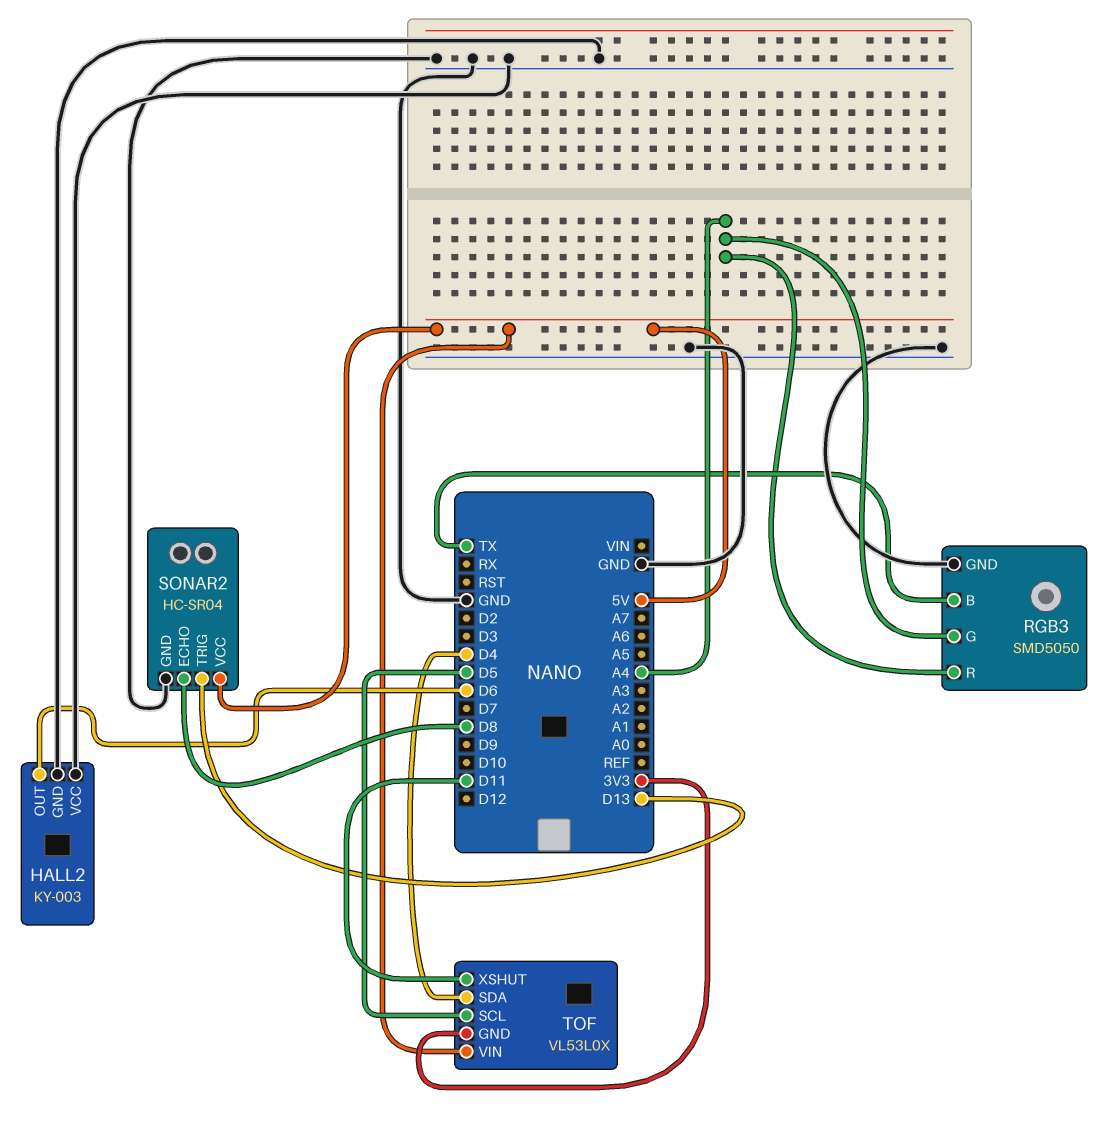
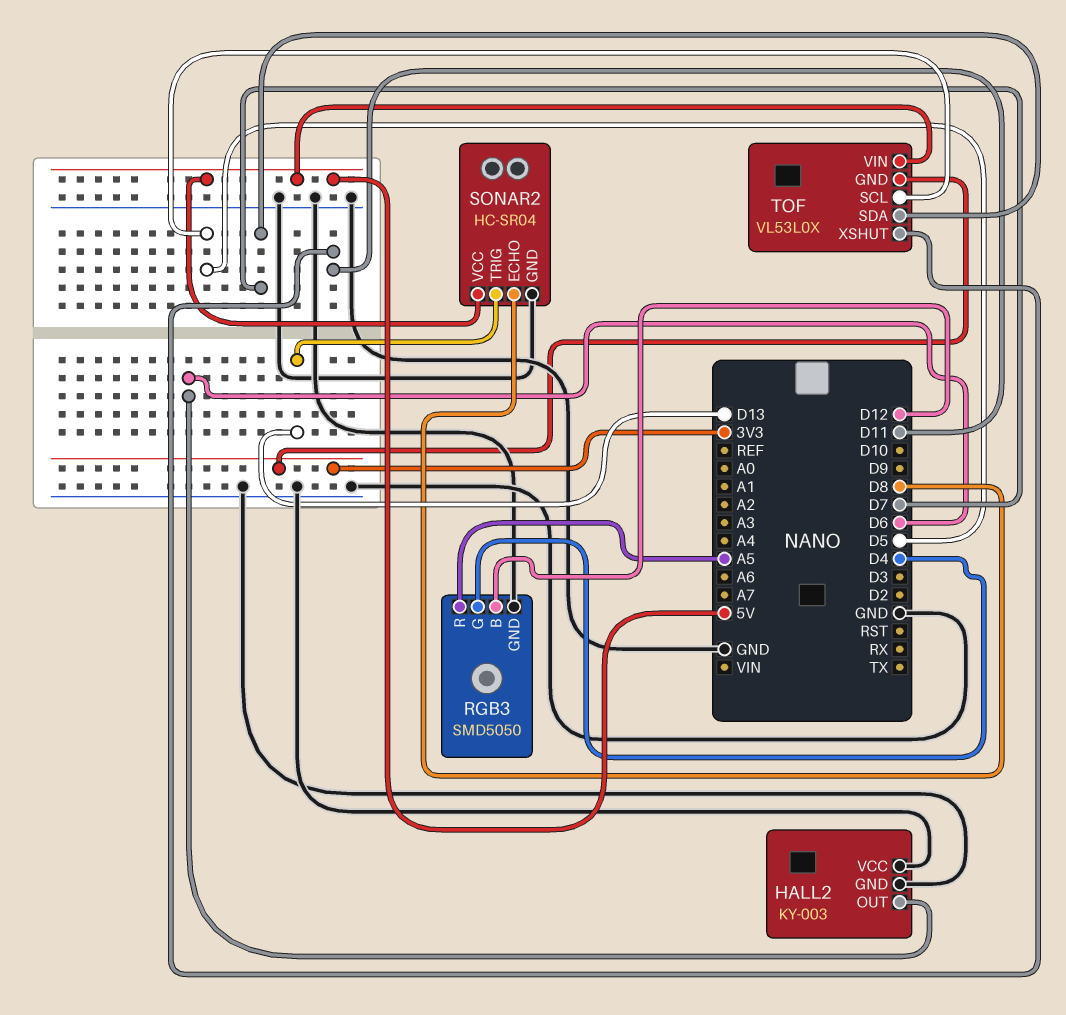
RGB3 pin B: TX -> D12
RGB3 pin G: A4 -> D4
RGB3 pin R: A4 -> A5
TOF pin SDA: D4 -> D7

